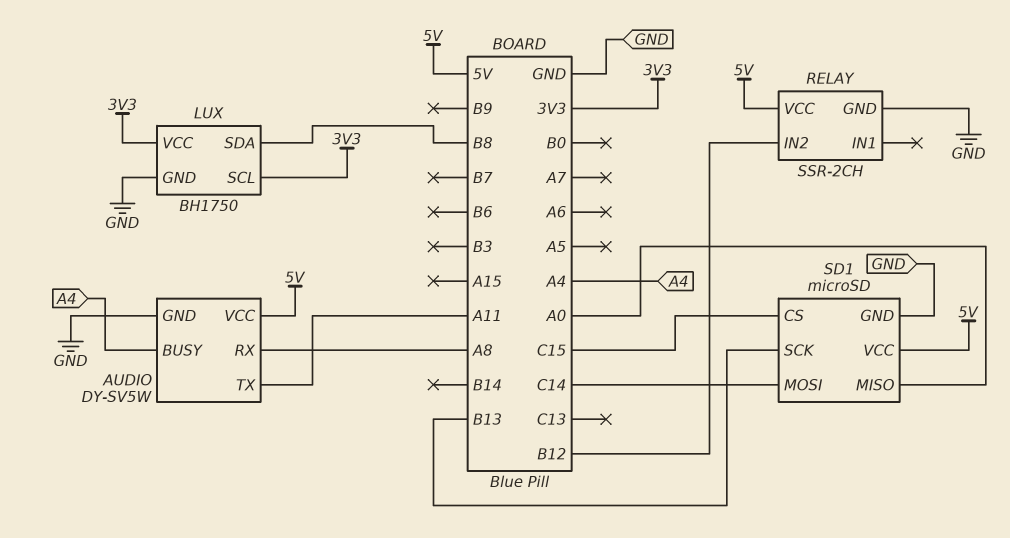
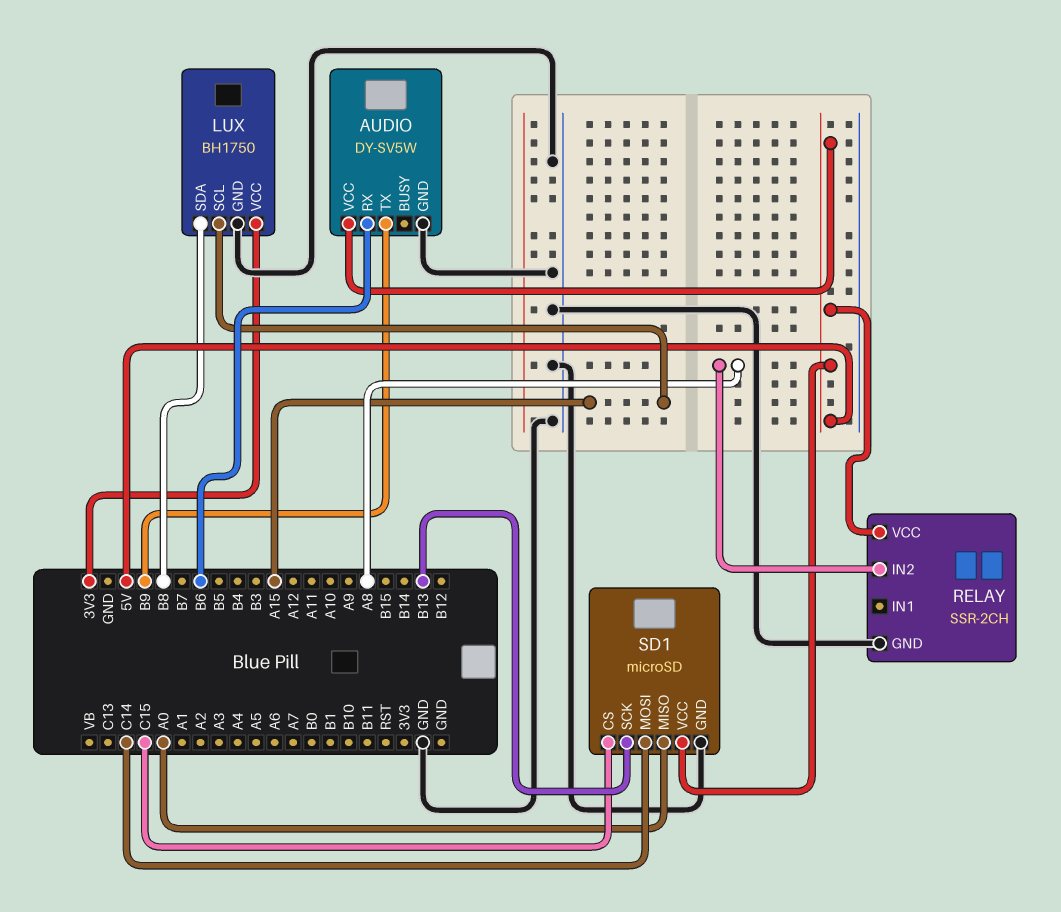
AUDIO pin BUSY: A4 -> none
AUDIO pin RX: A8 -> B6
AUDIO pin TX: A11 -> B9
LUX pin SCL: 3V3 -> A15
RELAY pin IN2: B12 -> A8

